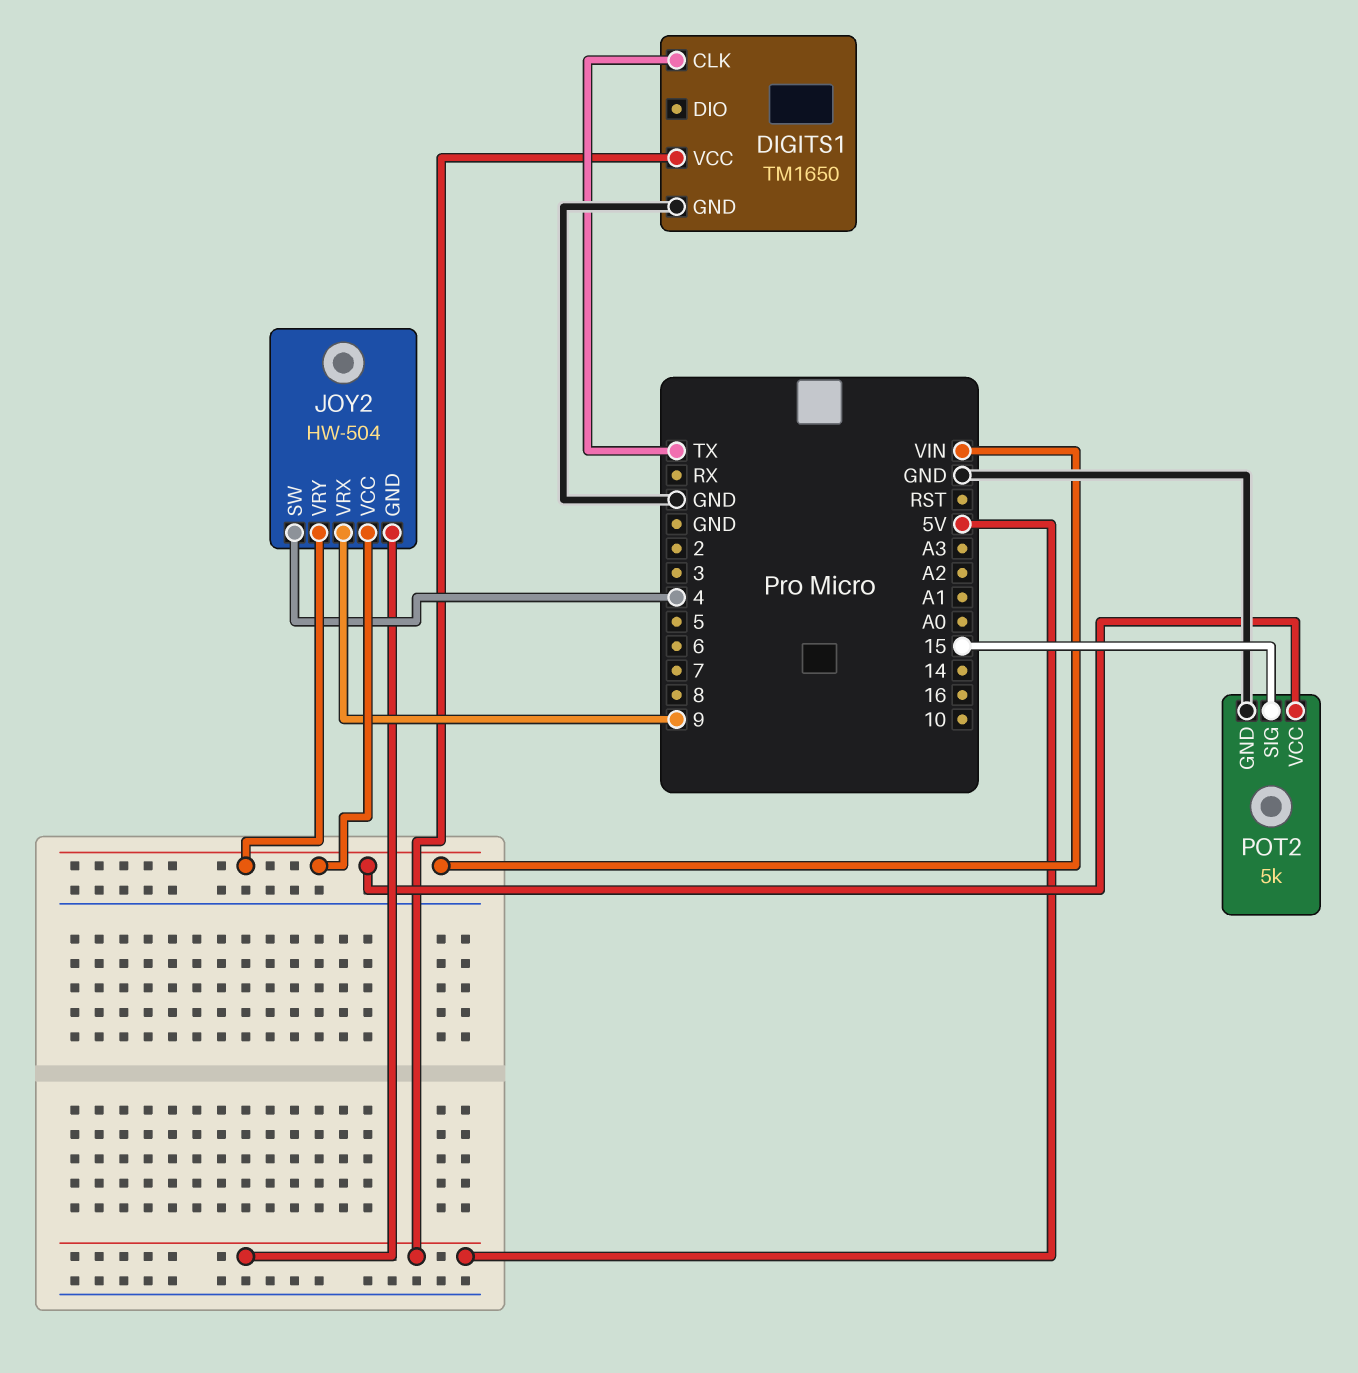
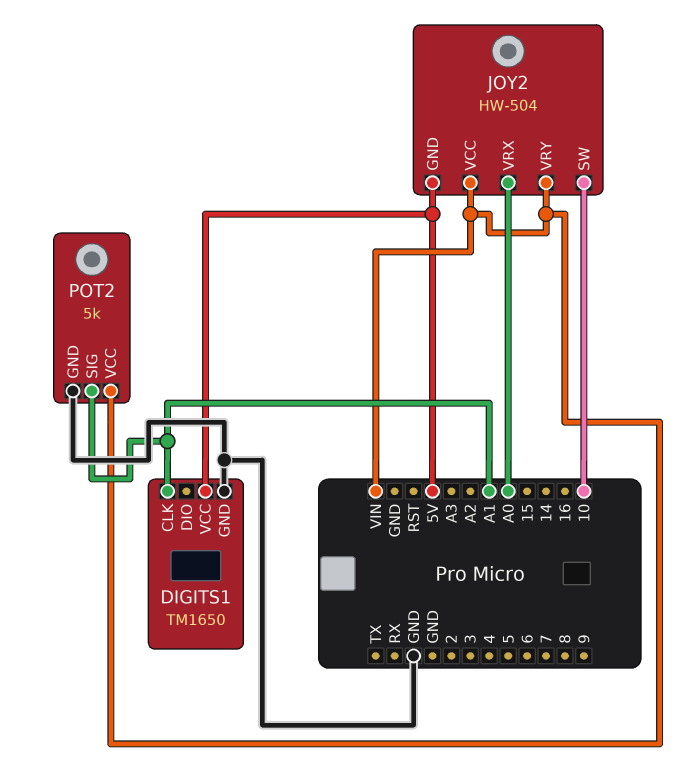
DIGITS1 pin CLK: TX -> A1
JOY2 pin SW: 4 -> 10
JOY2 pin VRX: 9 -> A0
POT2 pin SIG: 15 -> A1

